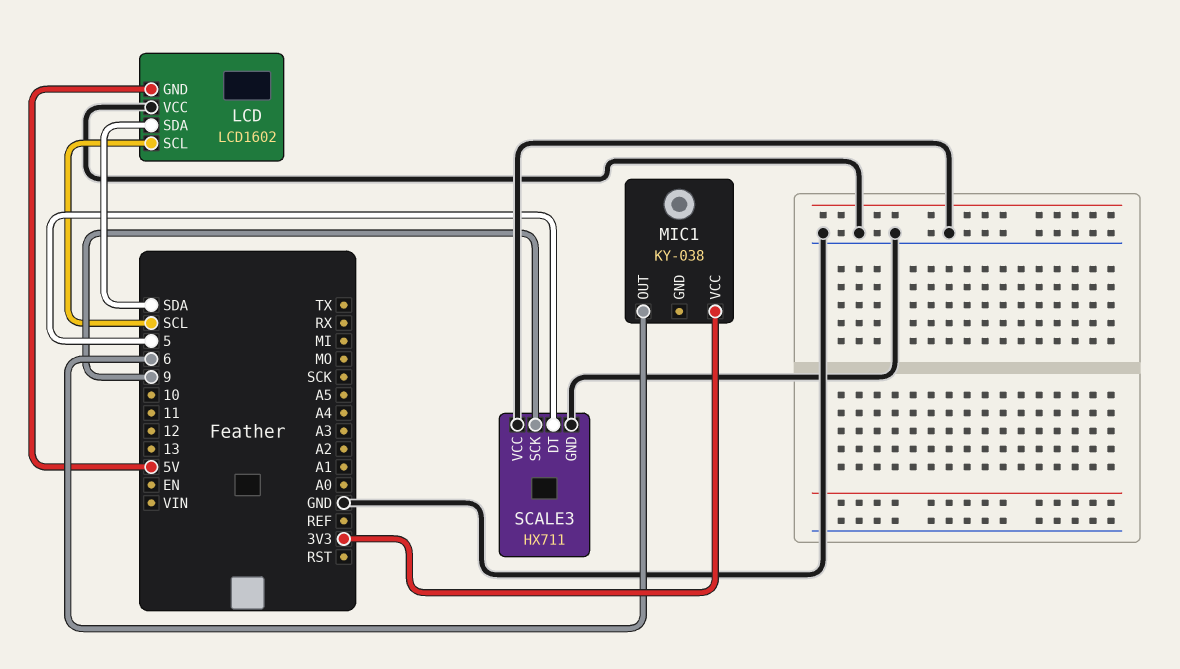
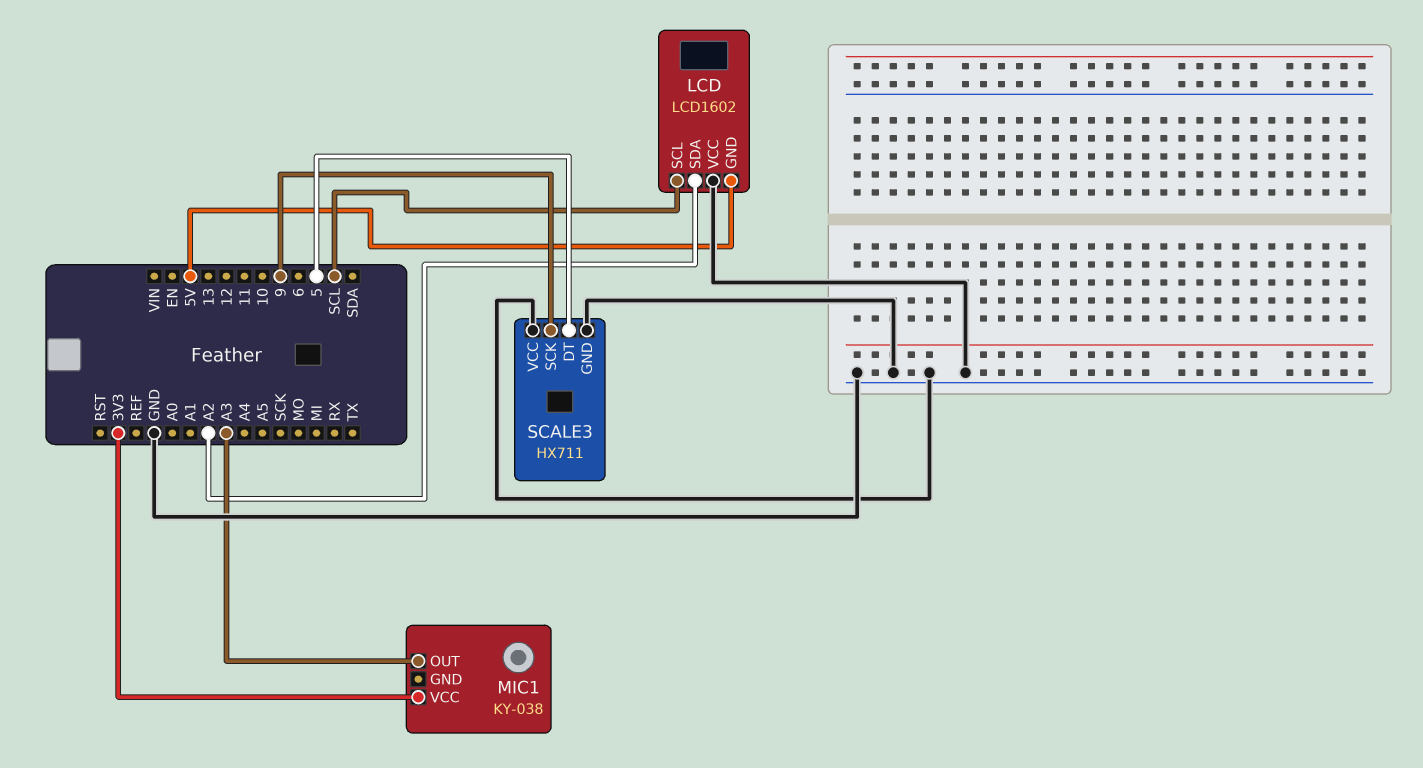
LCD pin SDA: SDA -> A2
MIC1 pin OUT: 6 -> A3

